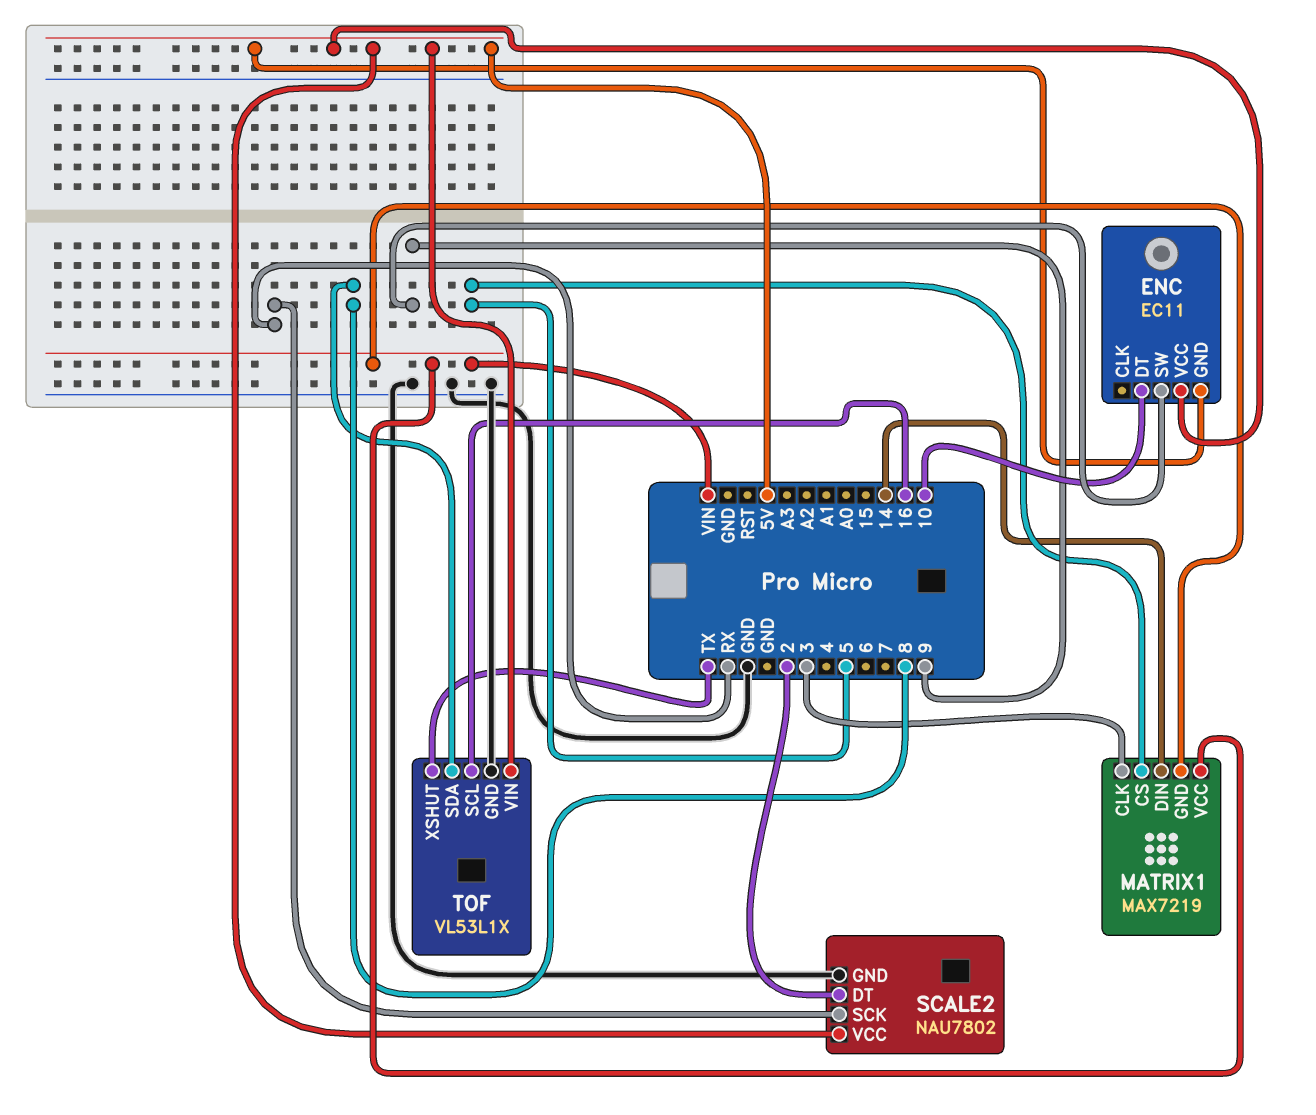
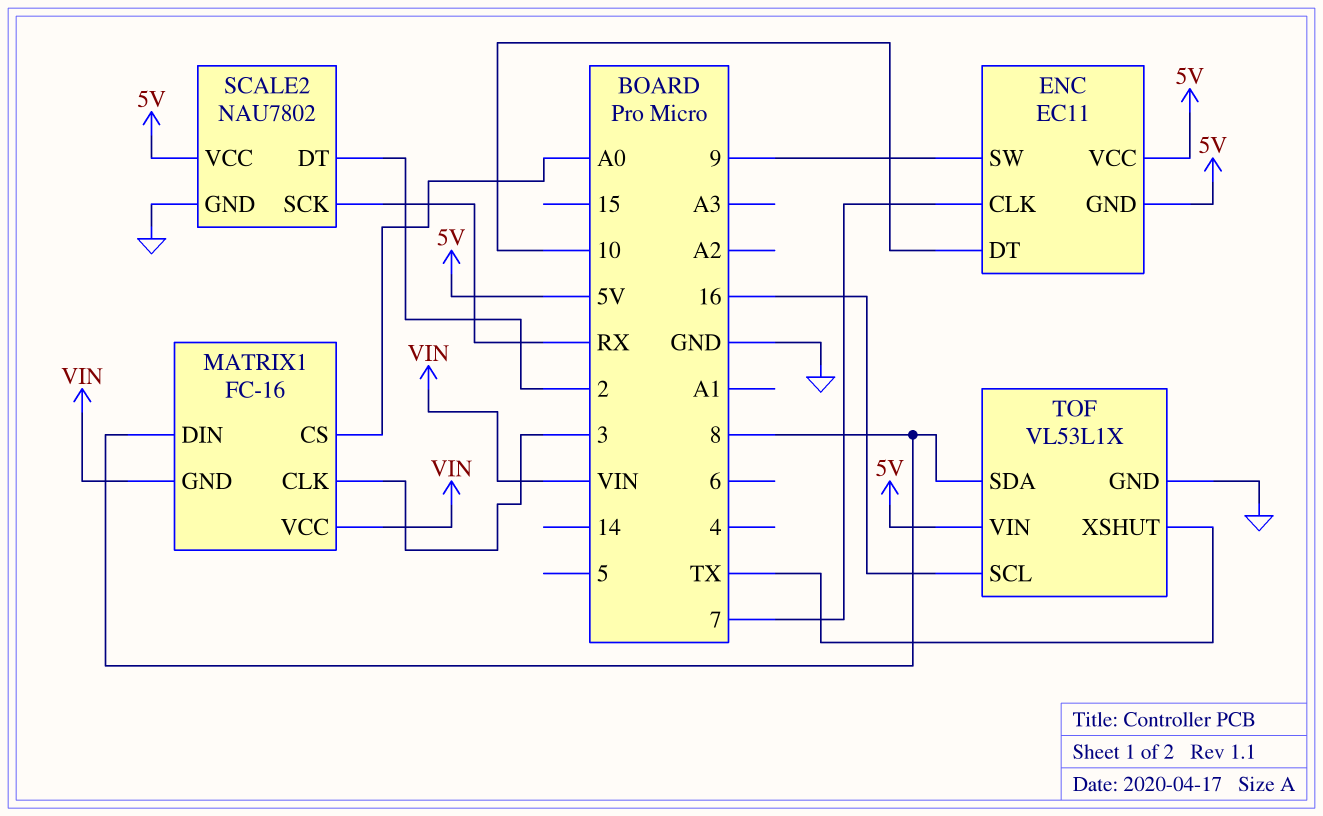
ENC pin CLK: none -> 7
MATRIX1: MAX7219 -> FC-16
MATRIX1 pin CS: 5 -> A0
MATRIX1 pin DIN: 14 -> 8

